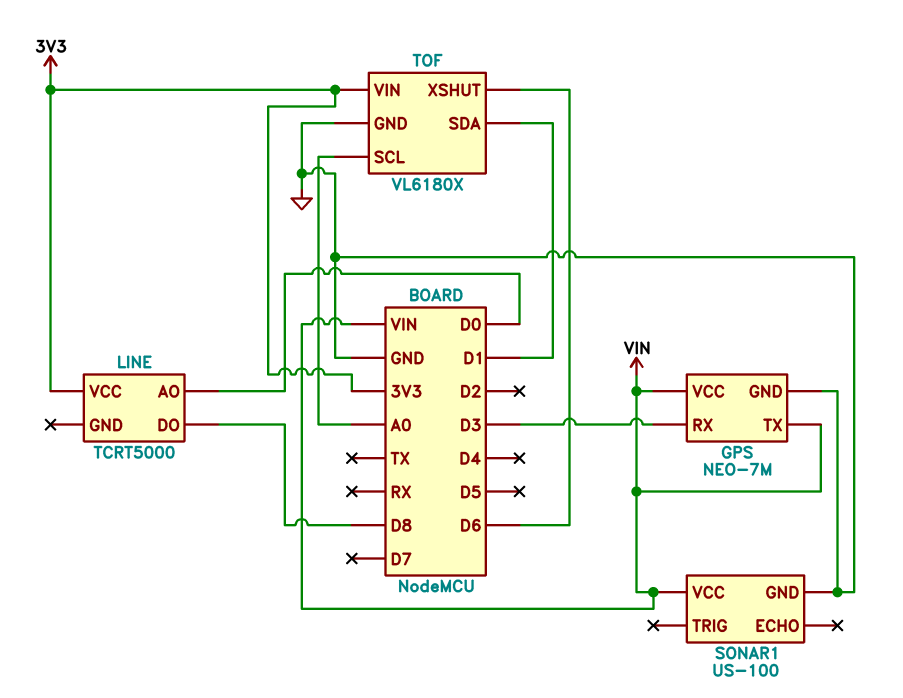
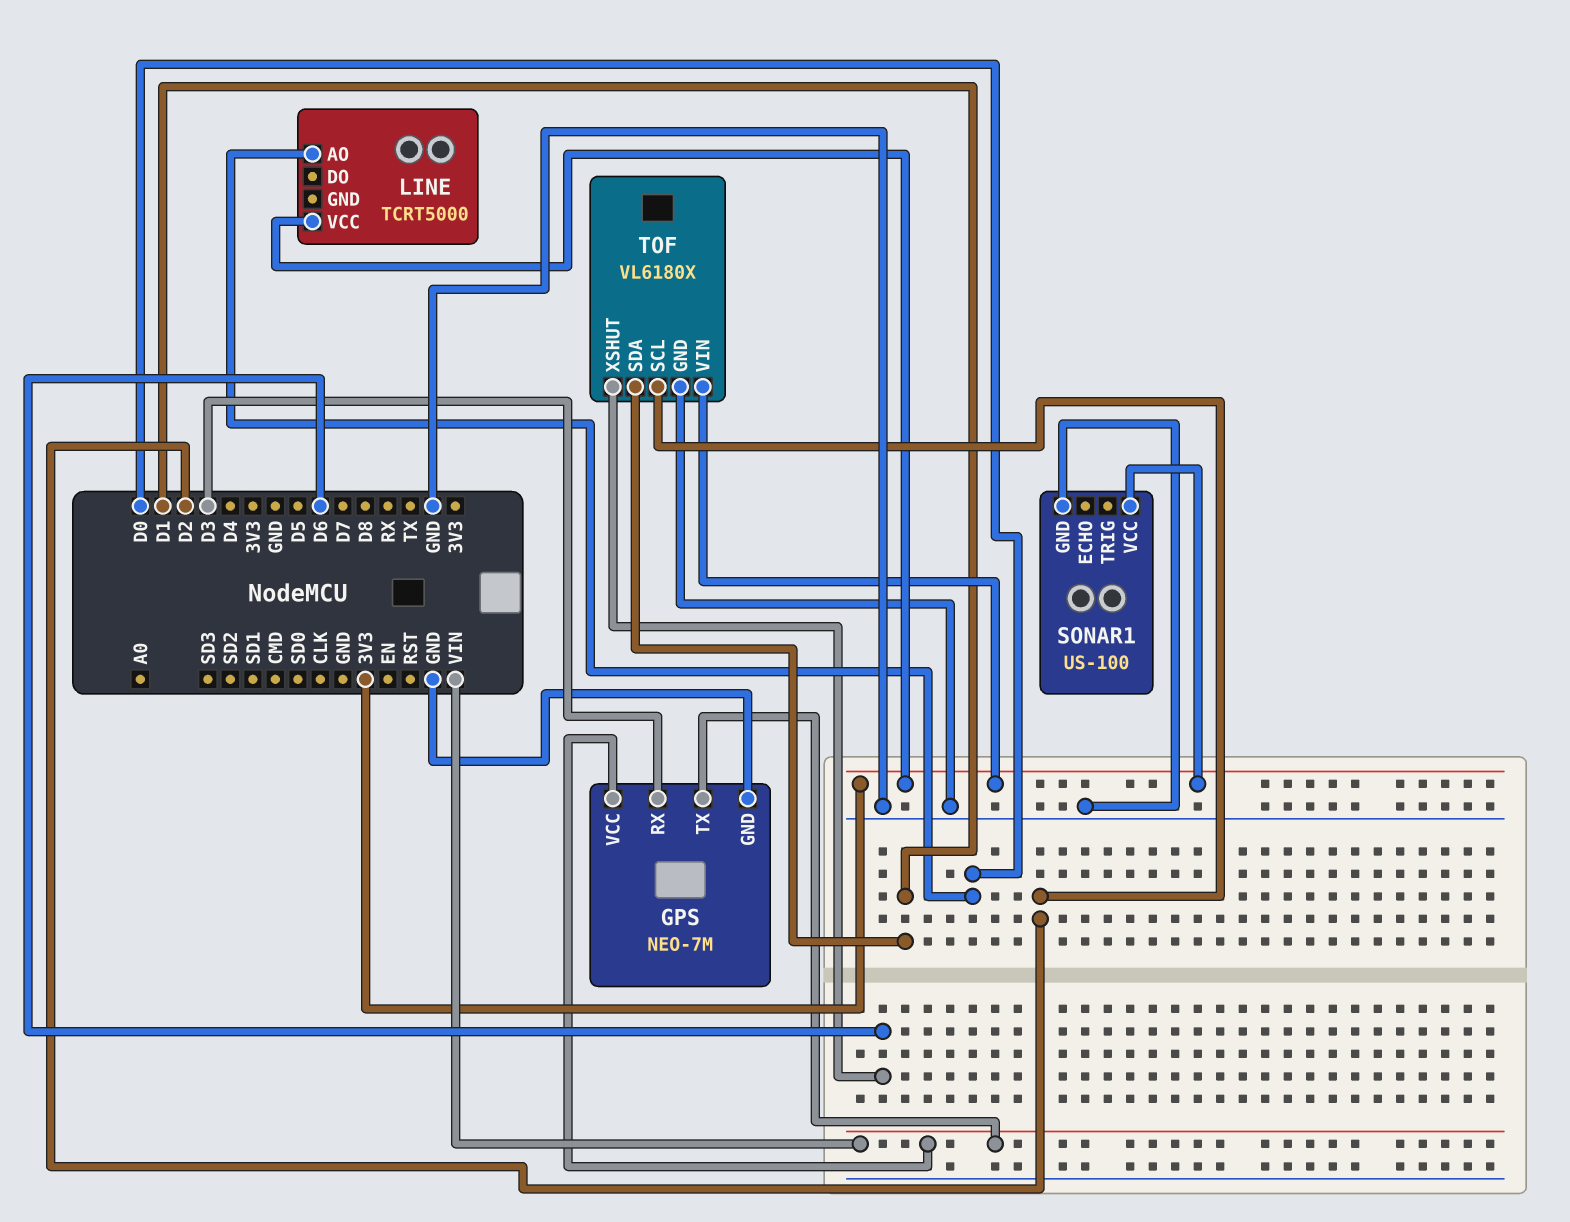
LINE pin DO: D8 -> none
SONAR1 pin VCC: VIN -> 3V3
TOF pin SCL: A0 -> D2

